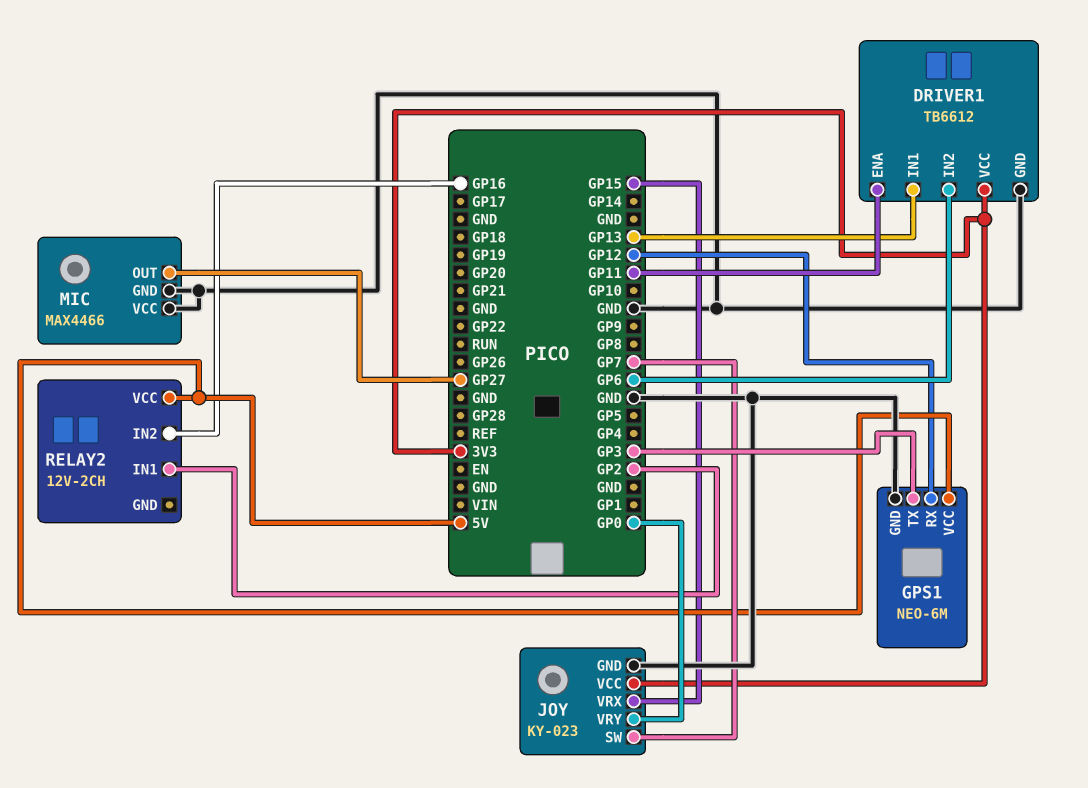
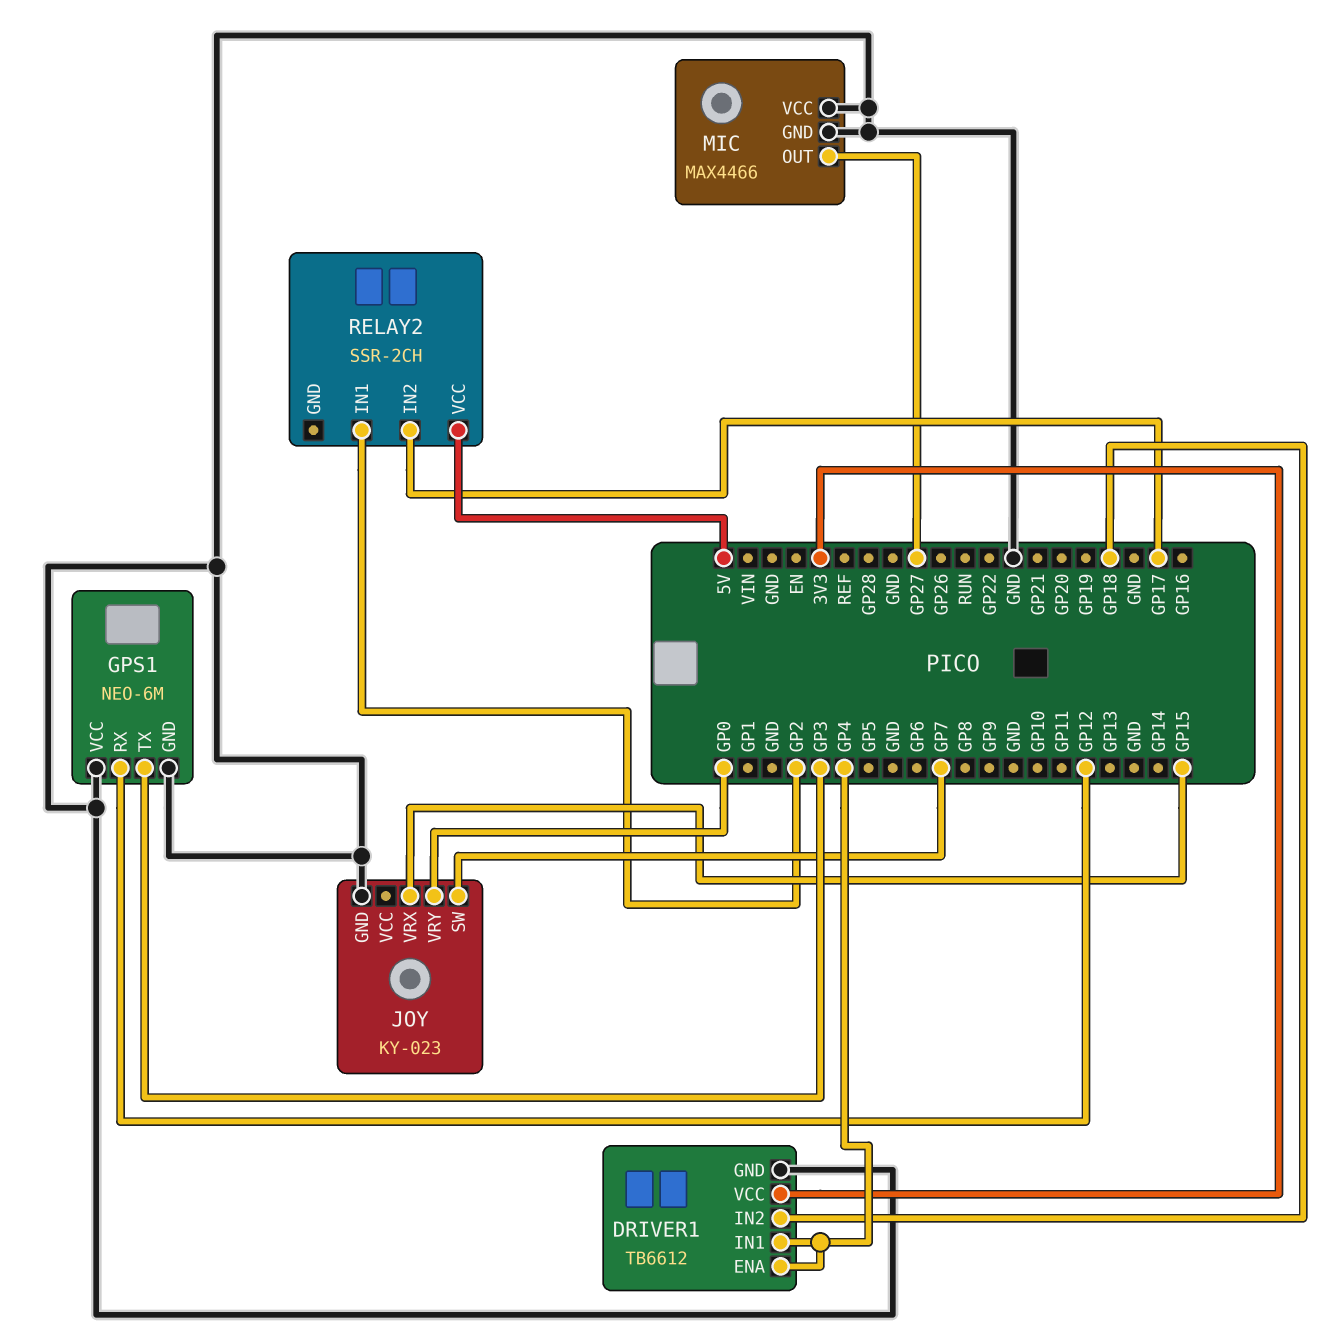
DRIVER1 pin ENA: GP11 -> GP4
DRIVER1 pin IN1: GP13 -> GP4
DRIVER1 pin IN2: GP6 -> GP18
GPS1 pin VCC: 5V -> GND
JOY pin VCC: 3V3 -> none
RELAY2: 12V-2CH -> SSR-2CH
RELAY2 pin IN2: GP16 -> GP17

